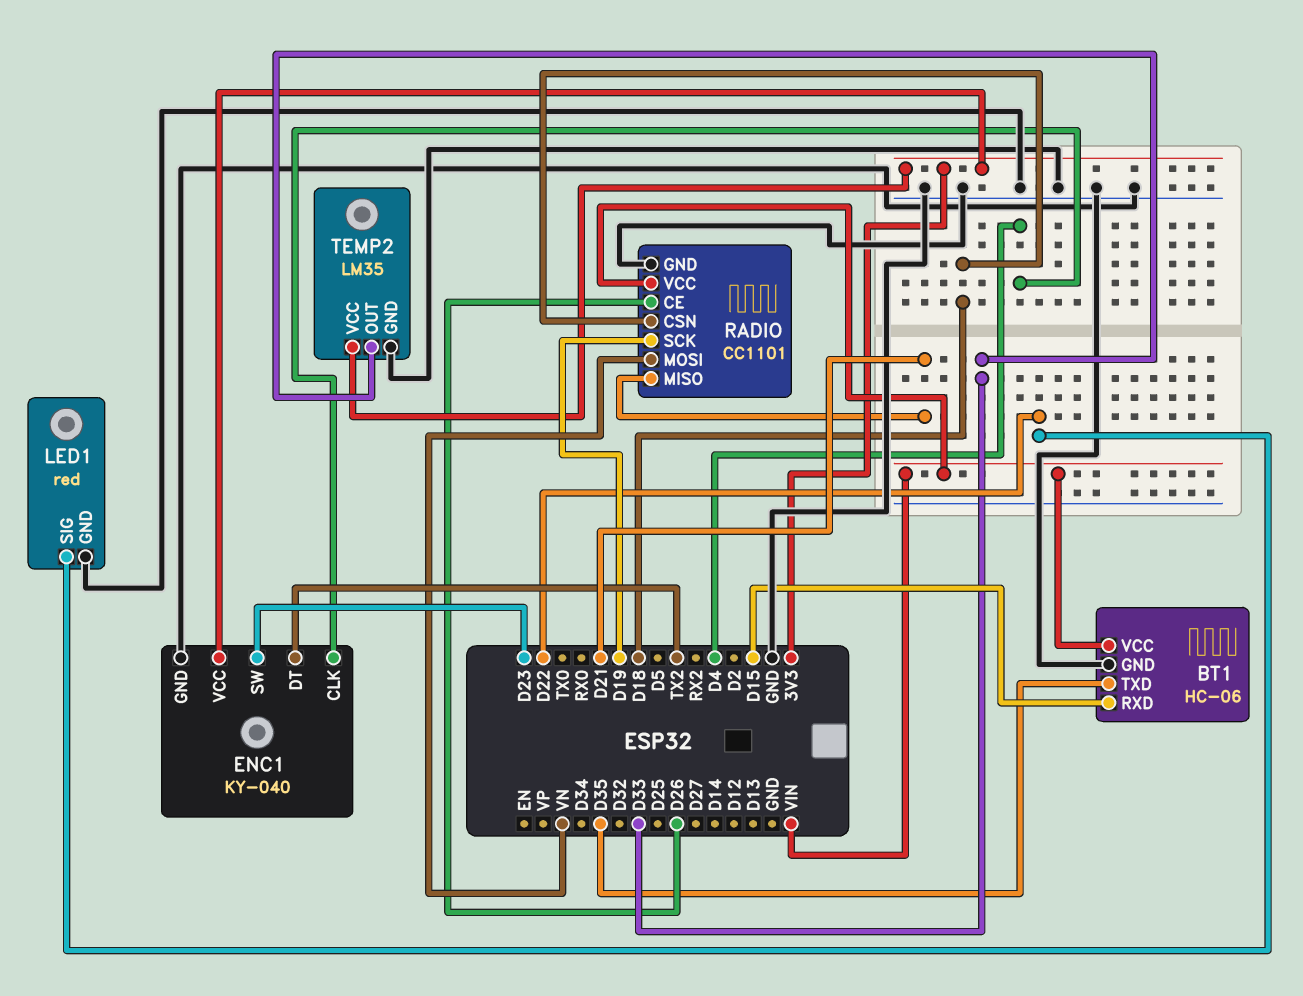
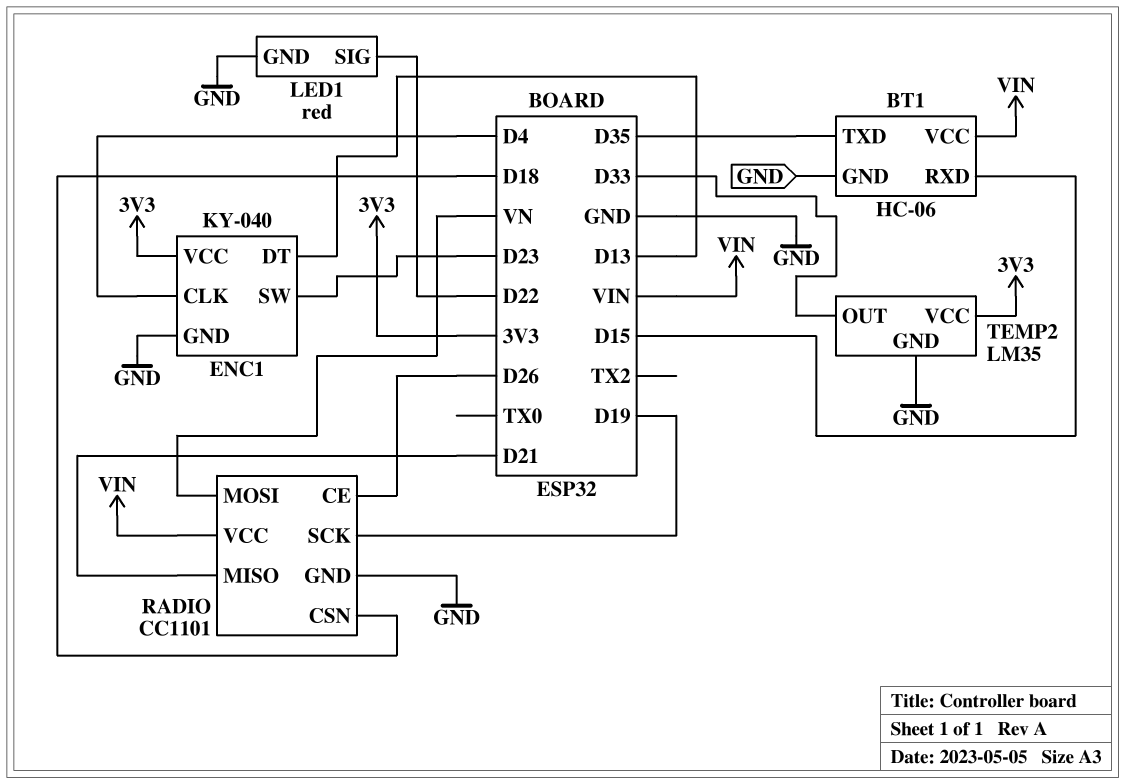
ENC1 pin DT: TX2 -> D13

